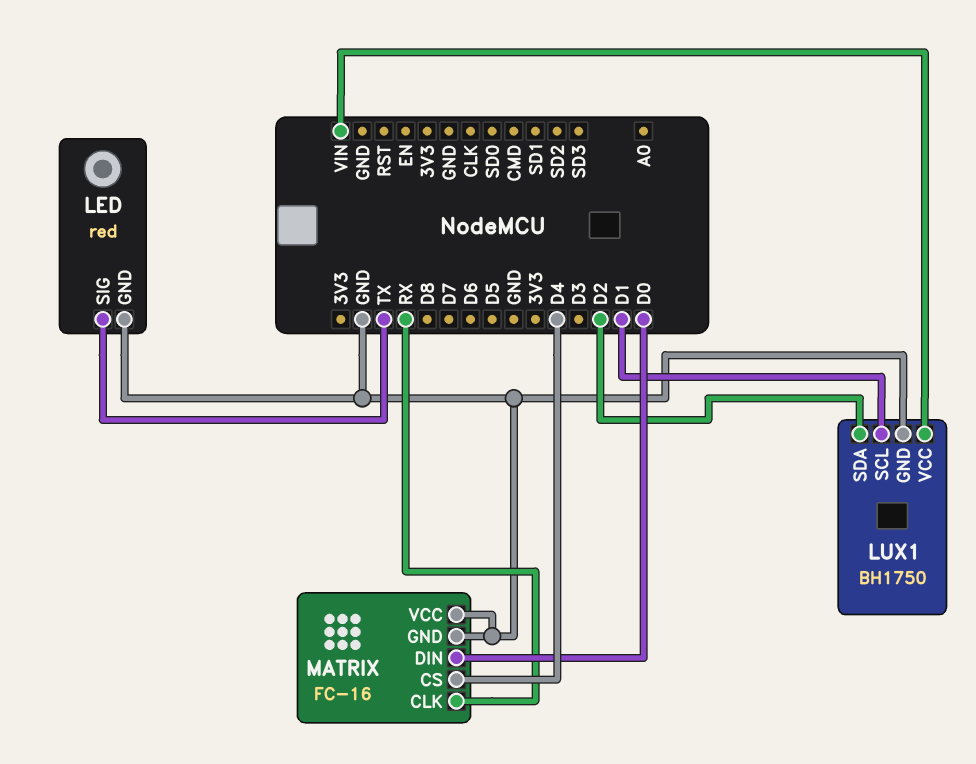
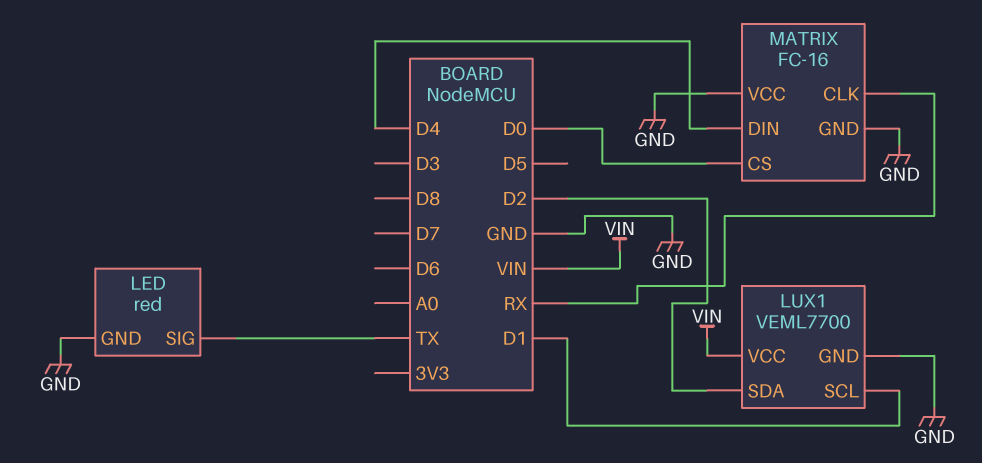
LUX1: BH1750 -> VEML7700
MATRIX pin CS: D4 -> D0
MATRIX pin DIN: D0 -> D4

